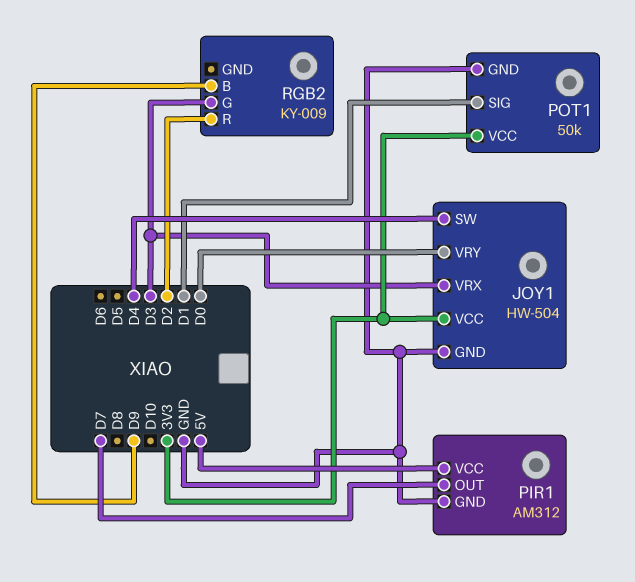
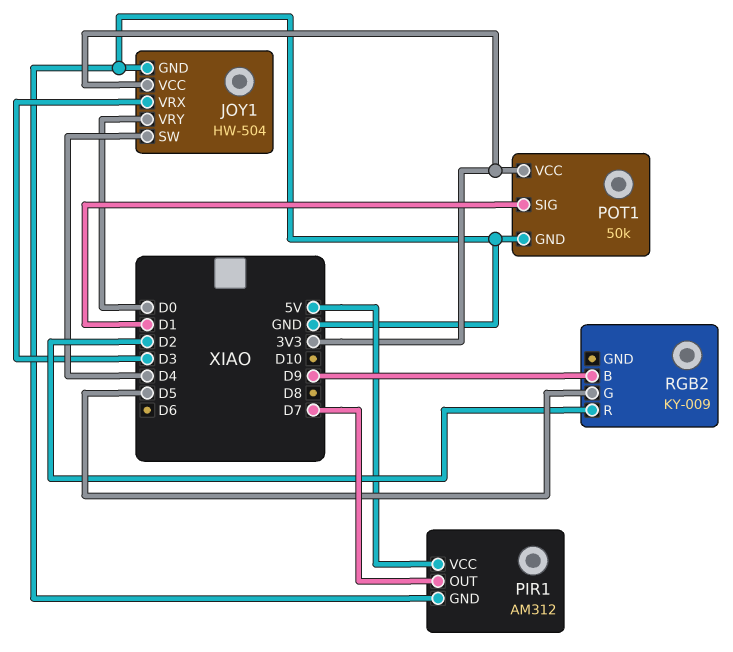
RGB2 pin G: D3 -> D5

